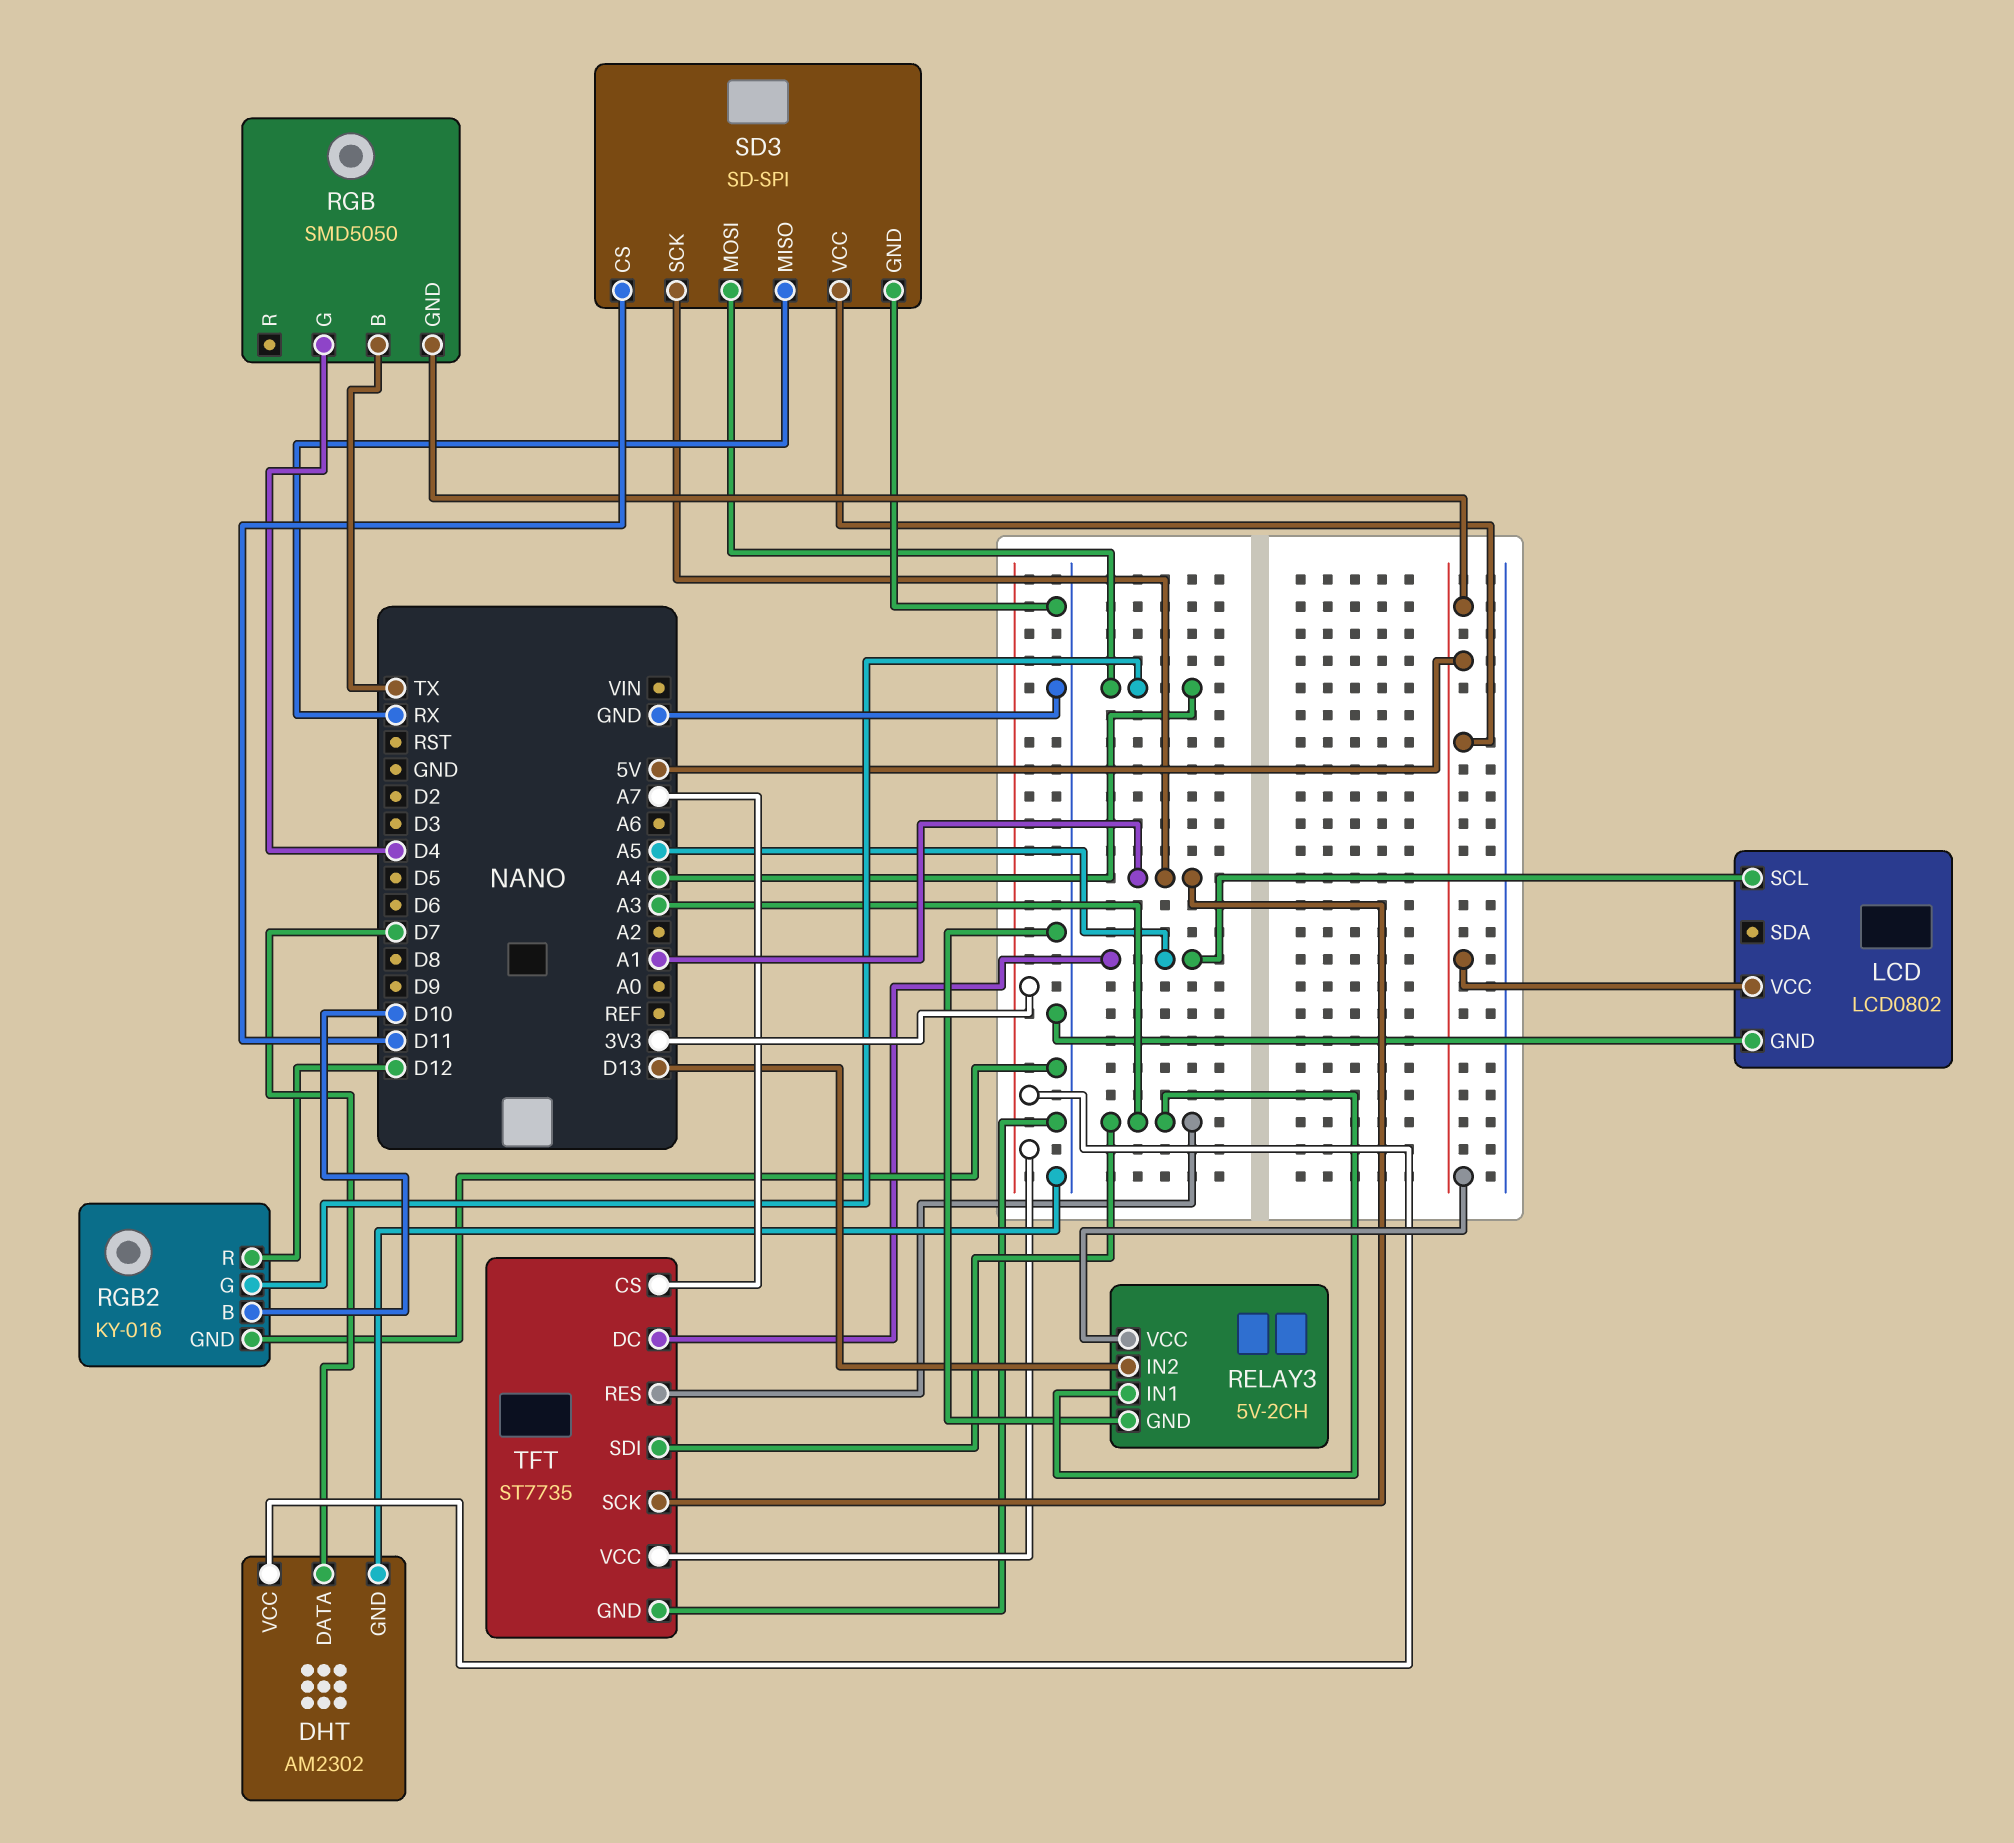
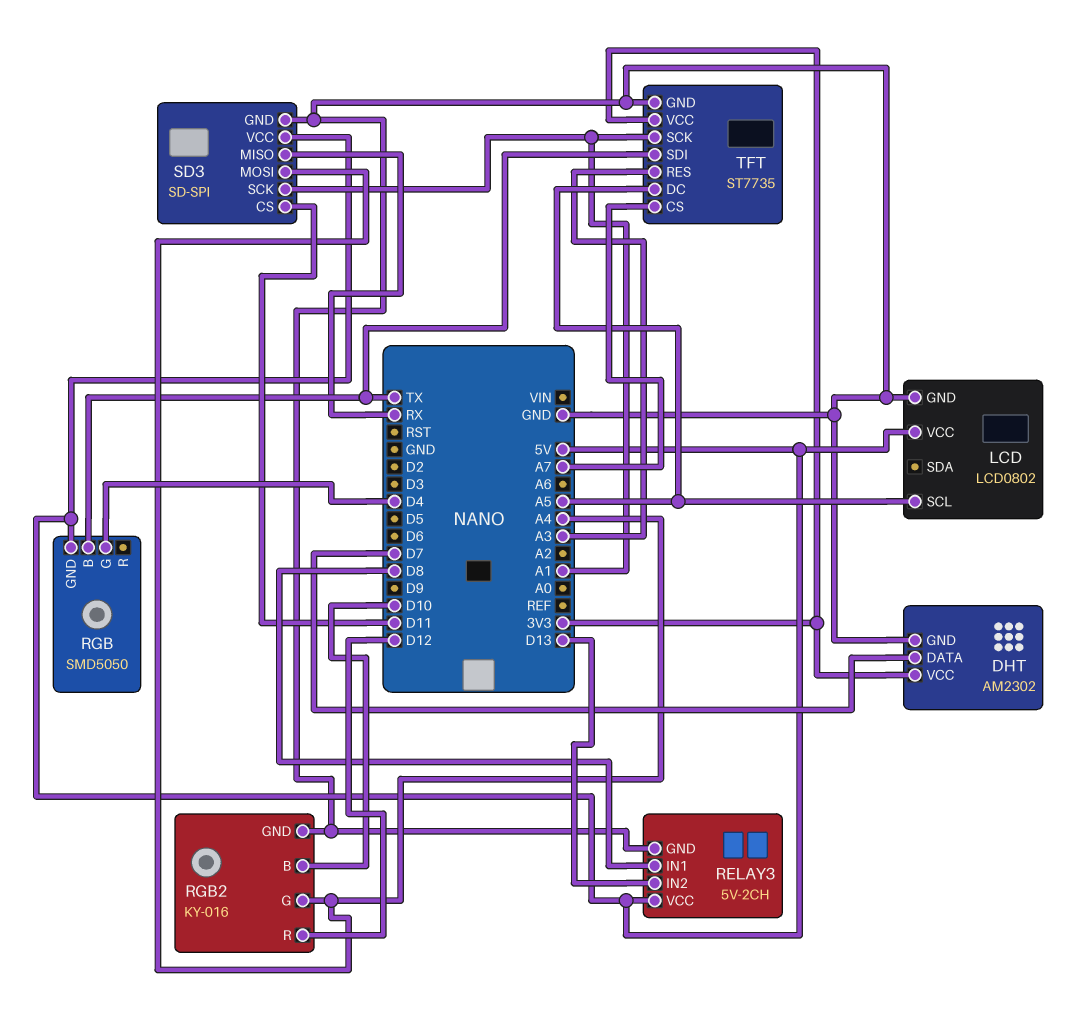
RELAY3 pin IN1: A3 -> D8
TFT pin SDI: A3 -> TX

